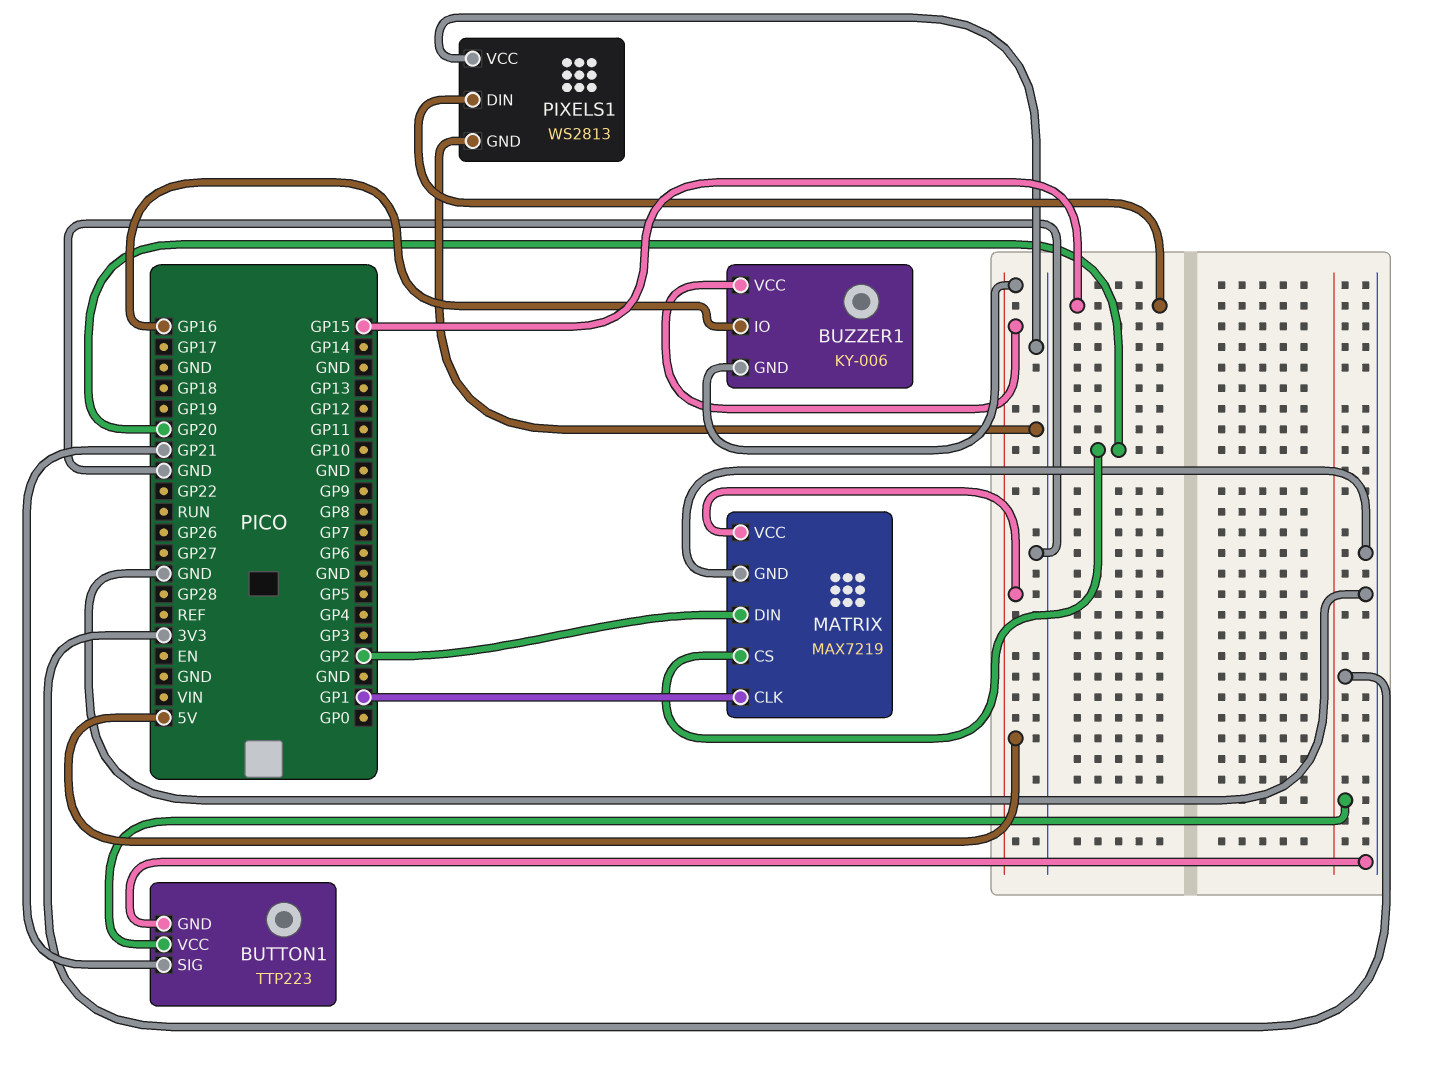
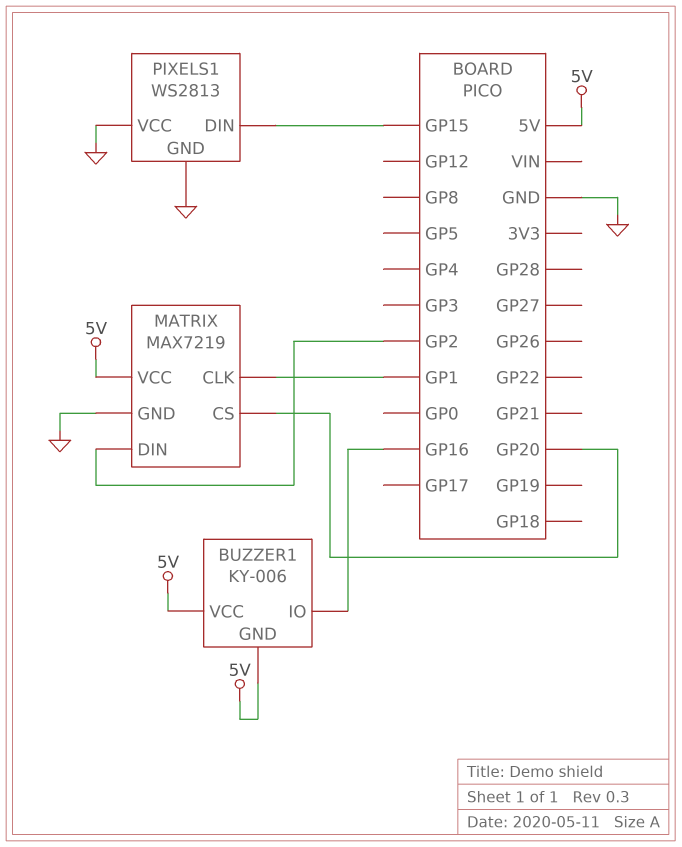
BUTTON1: TTP223 -> none
BUTTON1 pin GND: GND -> none
BUTTON1 pin SIG: GP21 -> none
BUTTON1 pin VCC: 3V3 -> none

